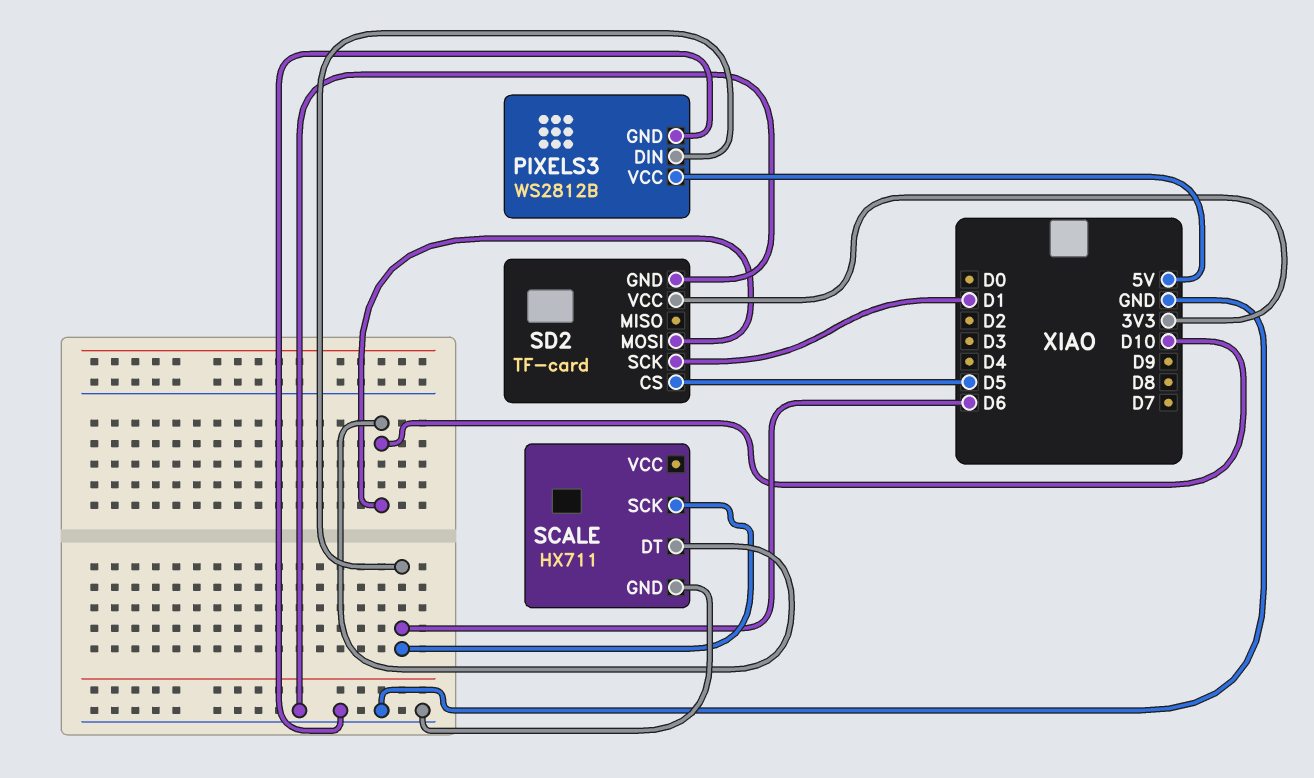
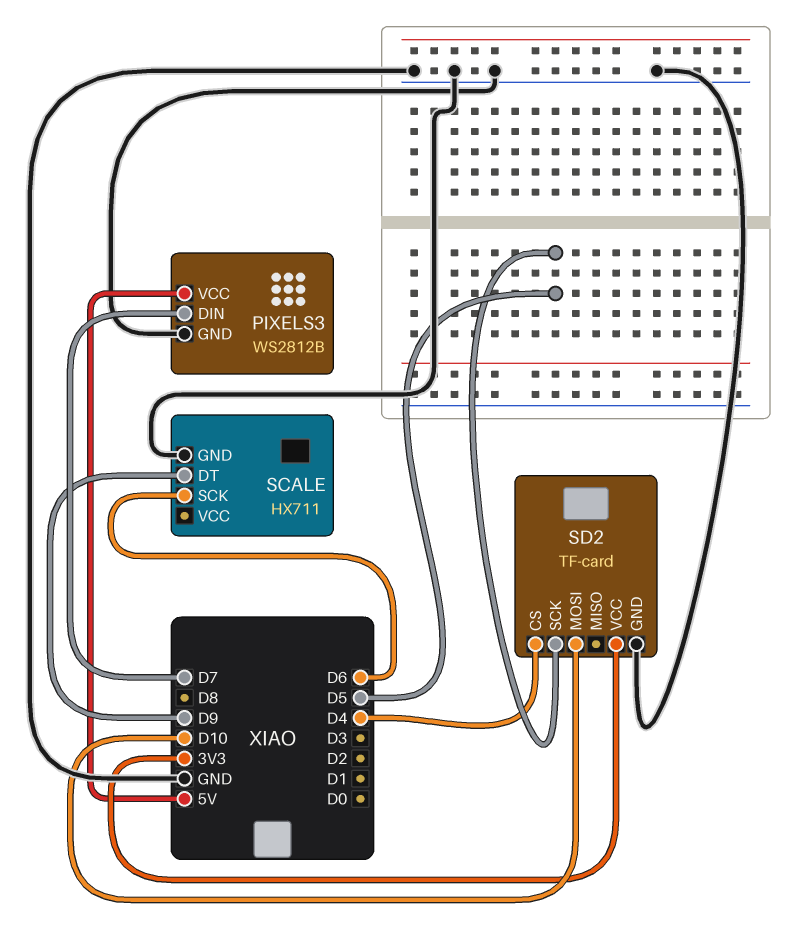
PIXELS3 pin DIN: D6 -> D7
SCALE pin DT: D10 -> D9
SD2 pin CS: D5 -> D4
SD2 pin SCK: D1 -> D5

